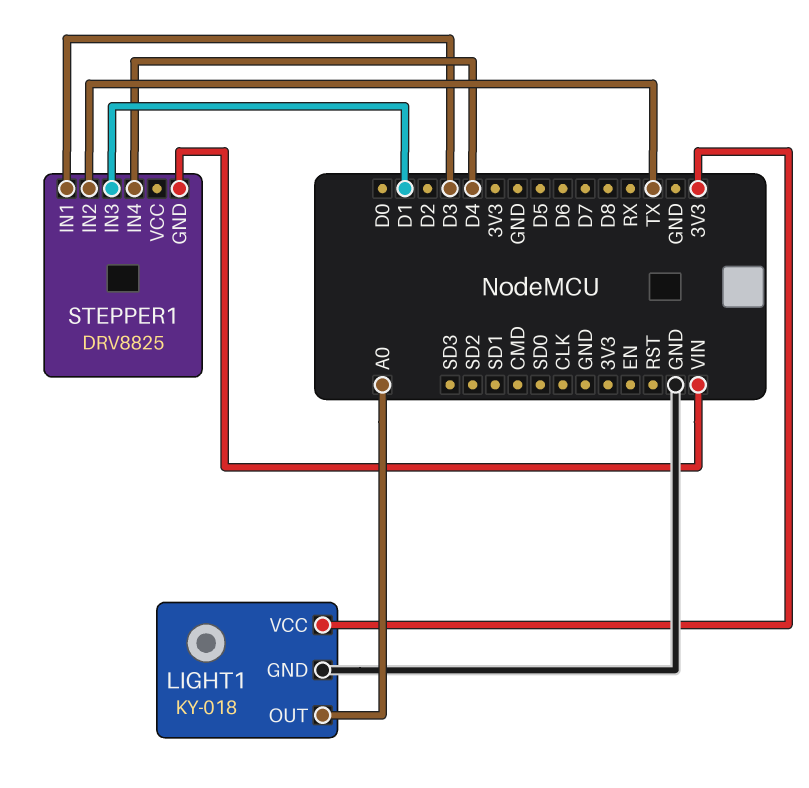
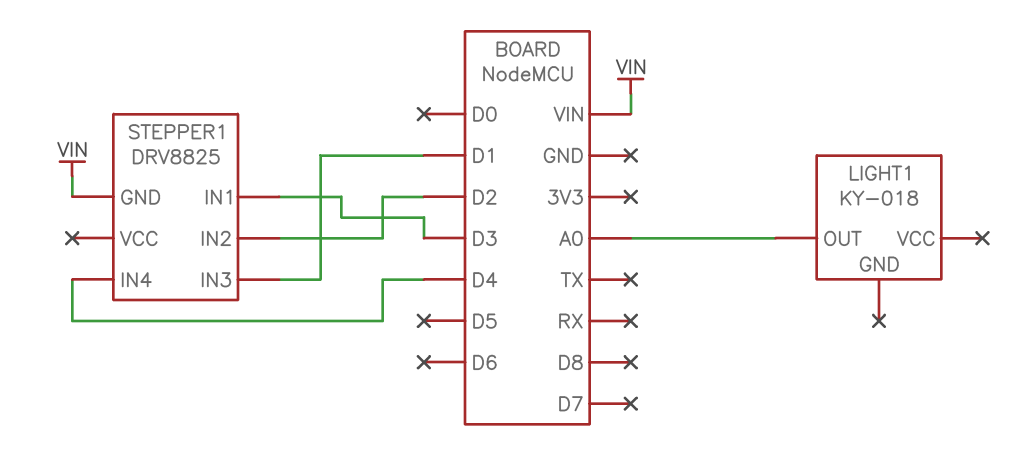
LIGHT1 pin GND: GND -> none
LIGHT1 pin VCC: 3V3 -> none
STEPPER1 pin IN2: TX -> D2

